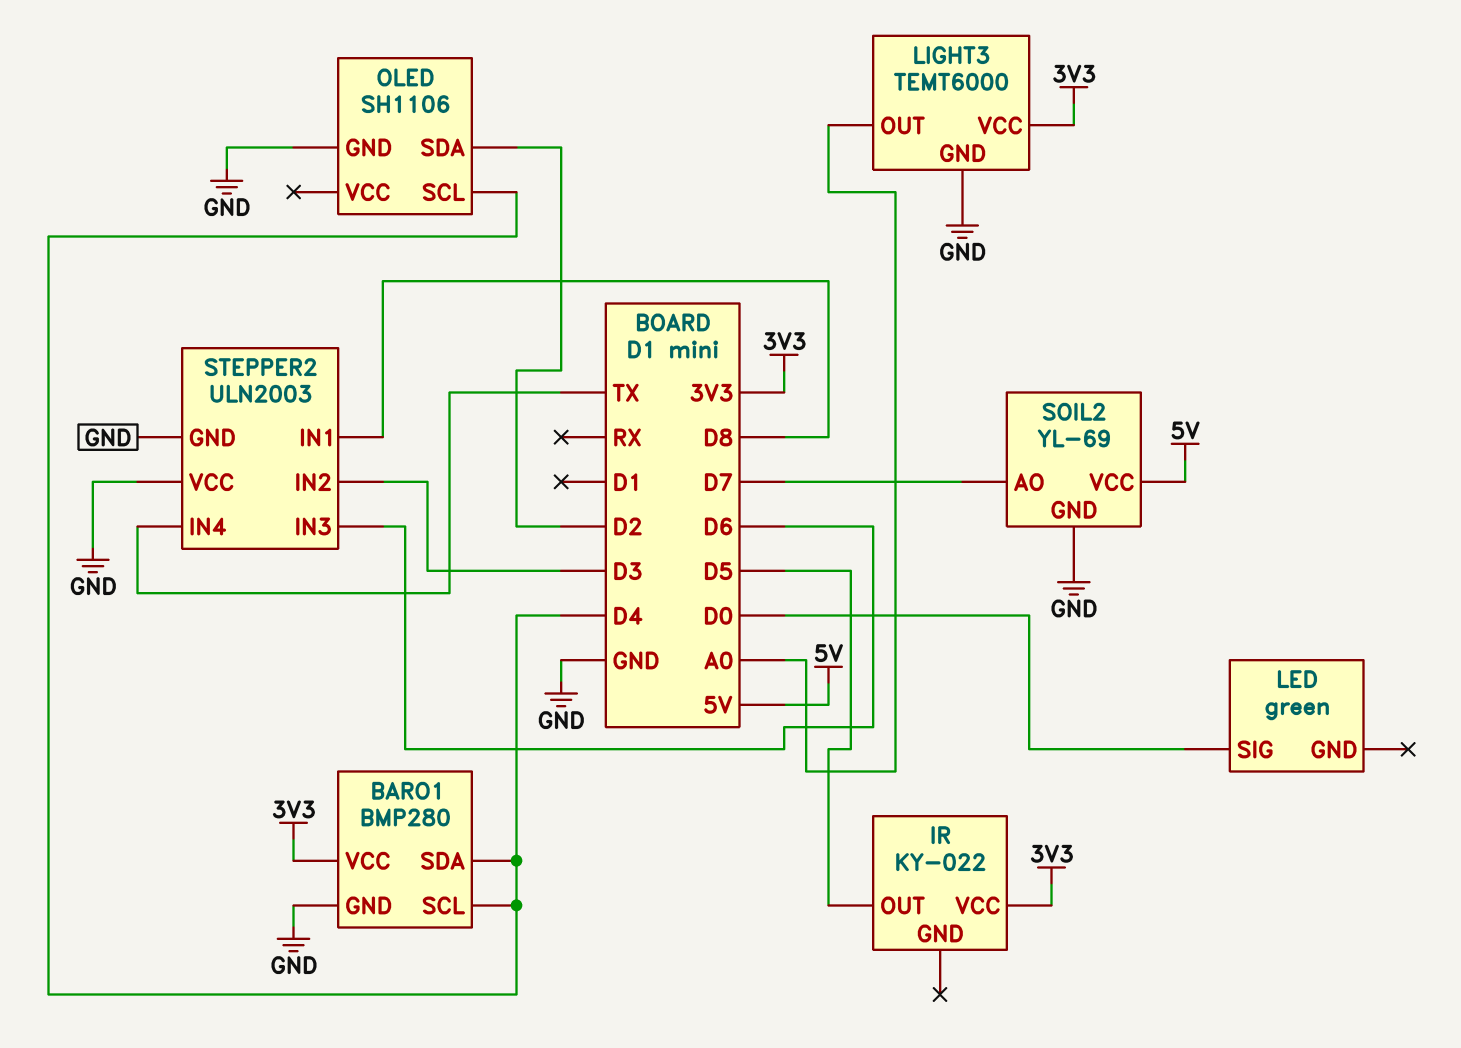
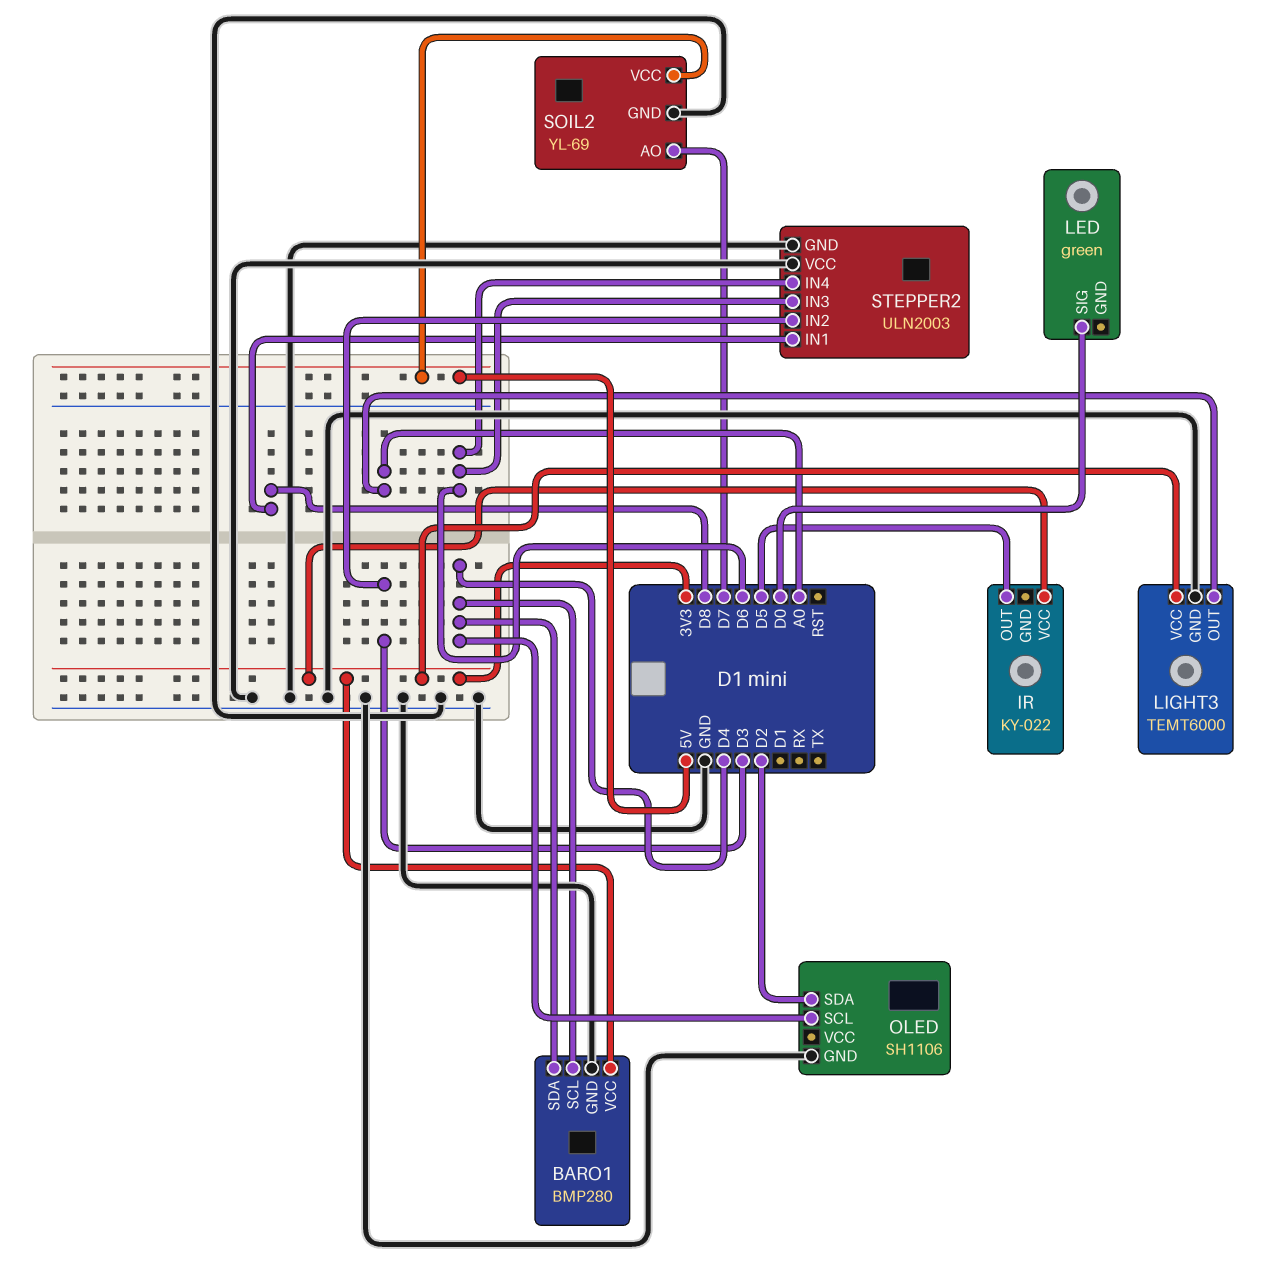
STEPPER2 pin IN4: TX -> D6

